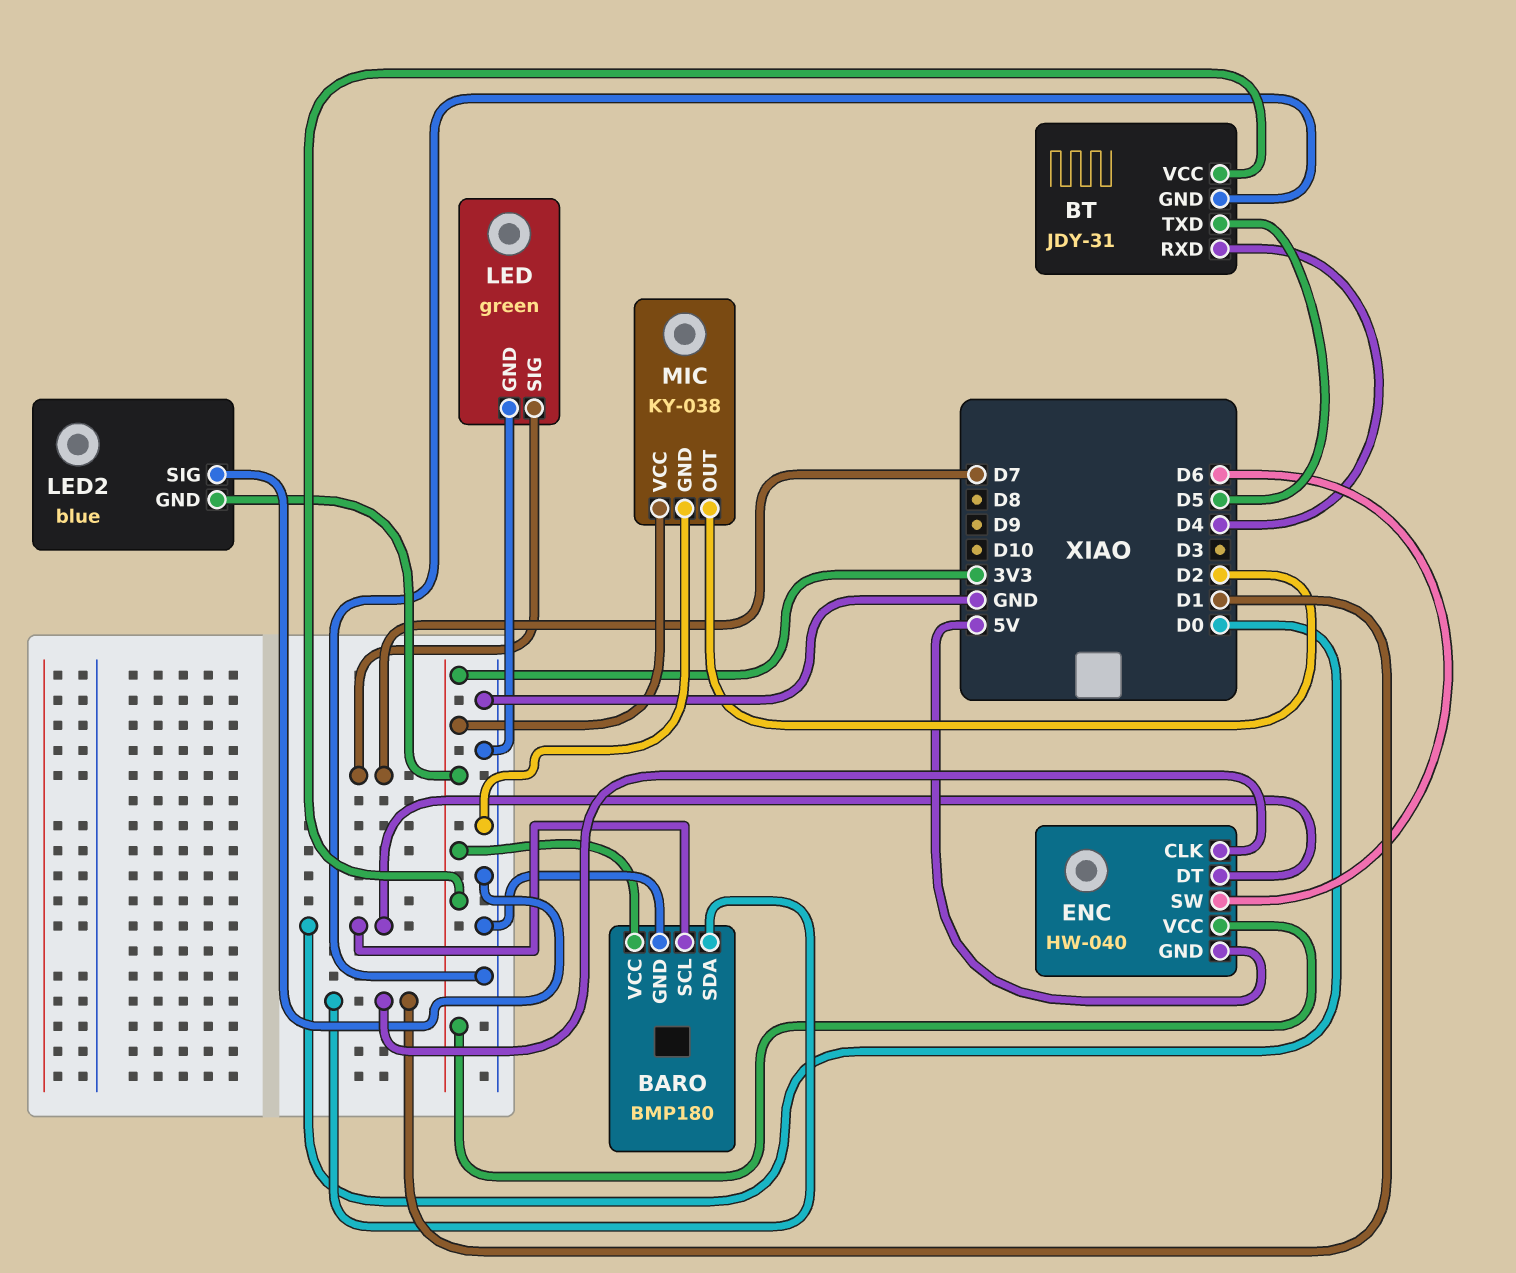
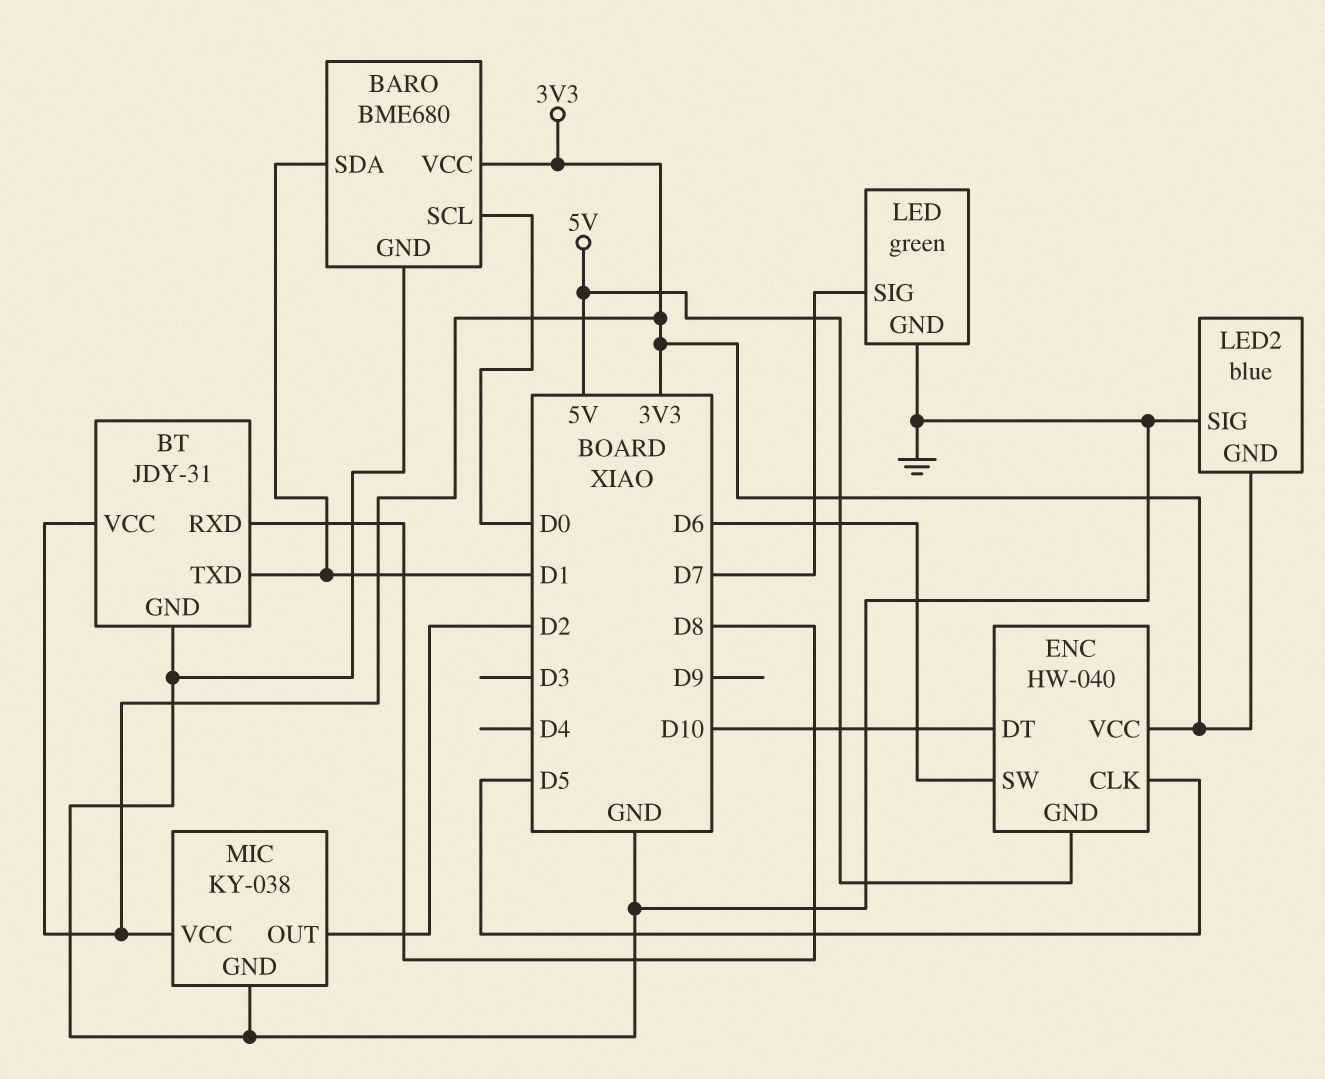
BARO: BMP180 -> BME680
BT pin RXD: D4 -> D8
BT pin TXD: D5 -> D1
ENC pin CLK: D1 -> D5
ENC pin DT: D0 -> D10

